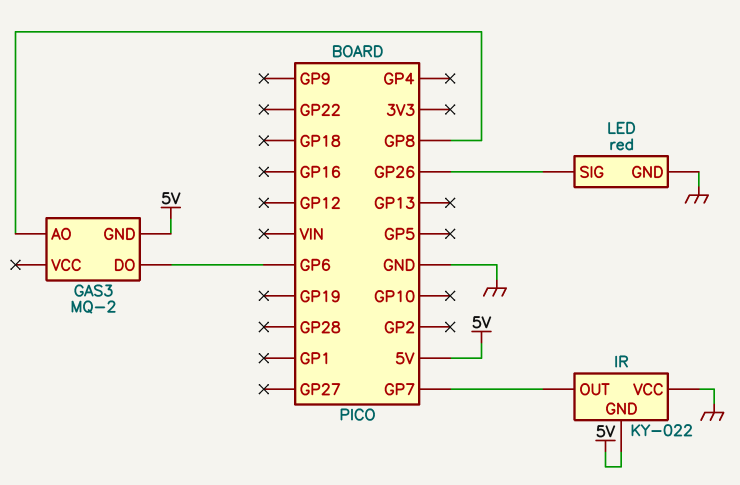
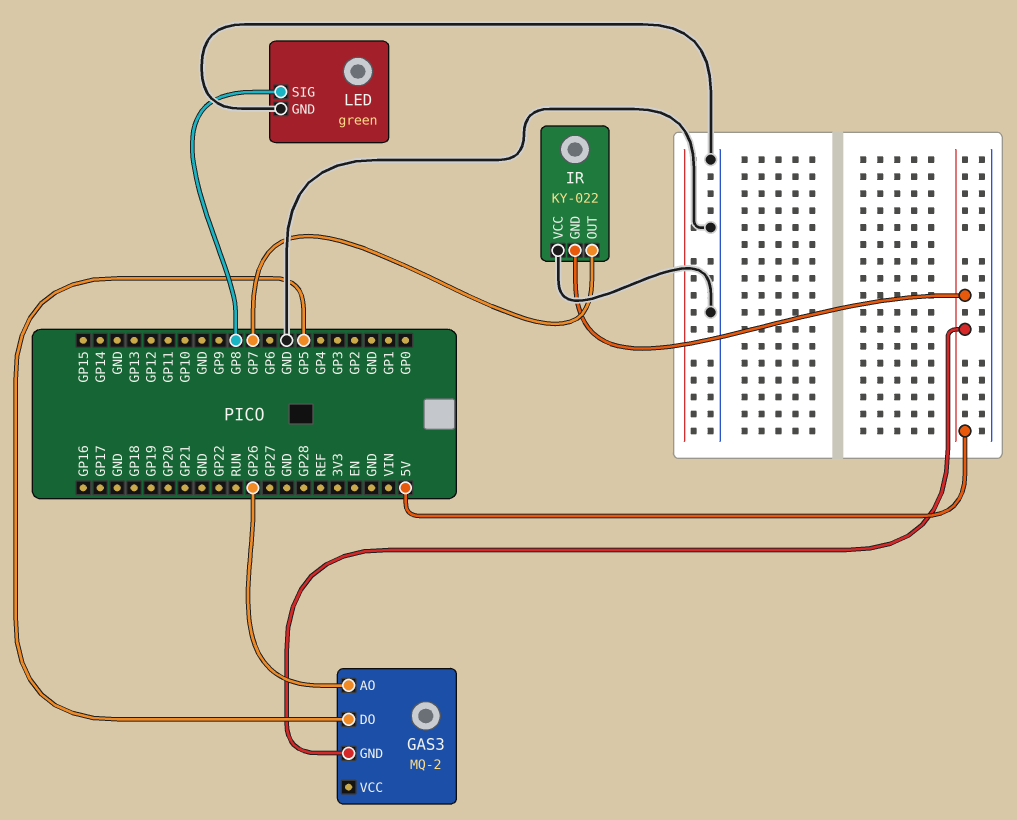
GAS3 pin AO: GP8 -> GP26
GAS3 pin DO: GP6 -> GP5
LED: red -> green
LED pin SIG: GP26 -> GP8

